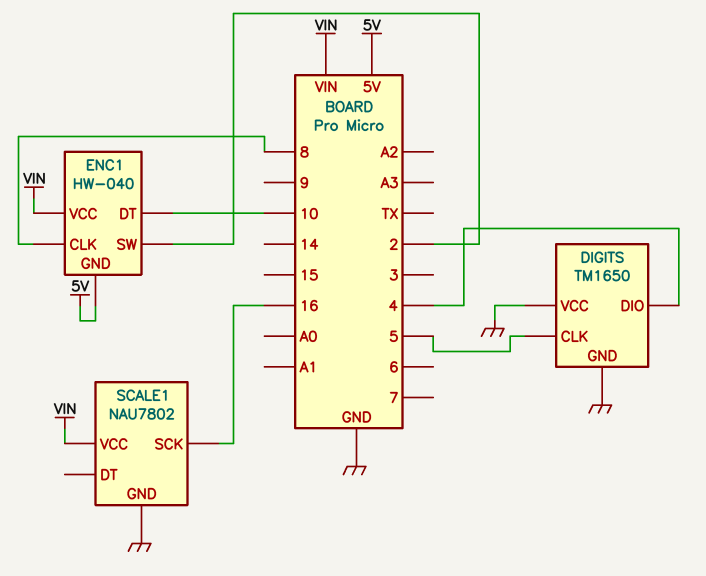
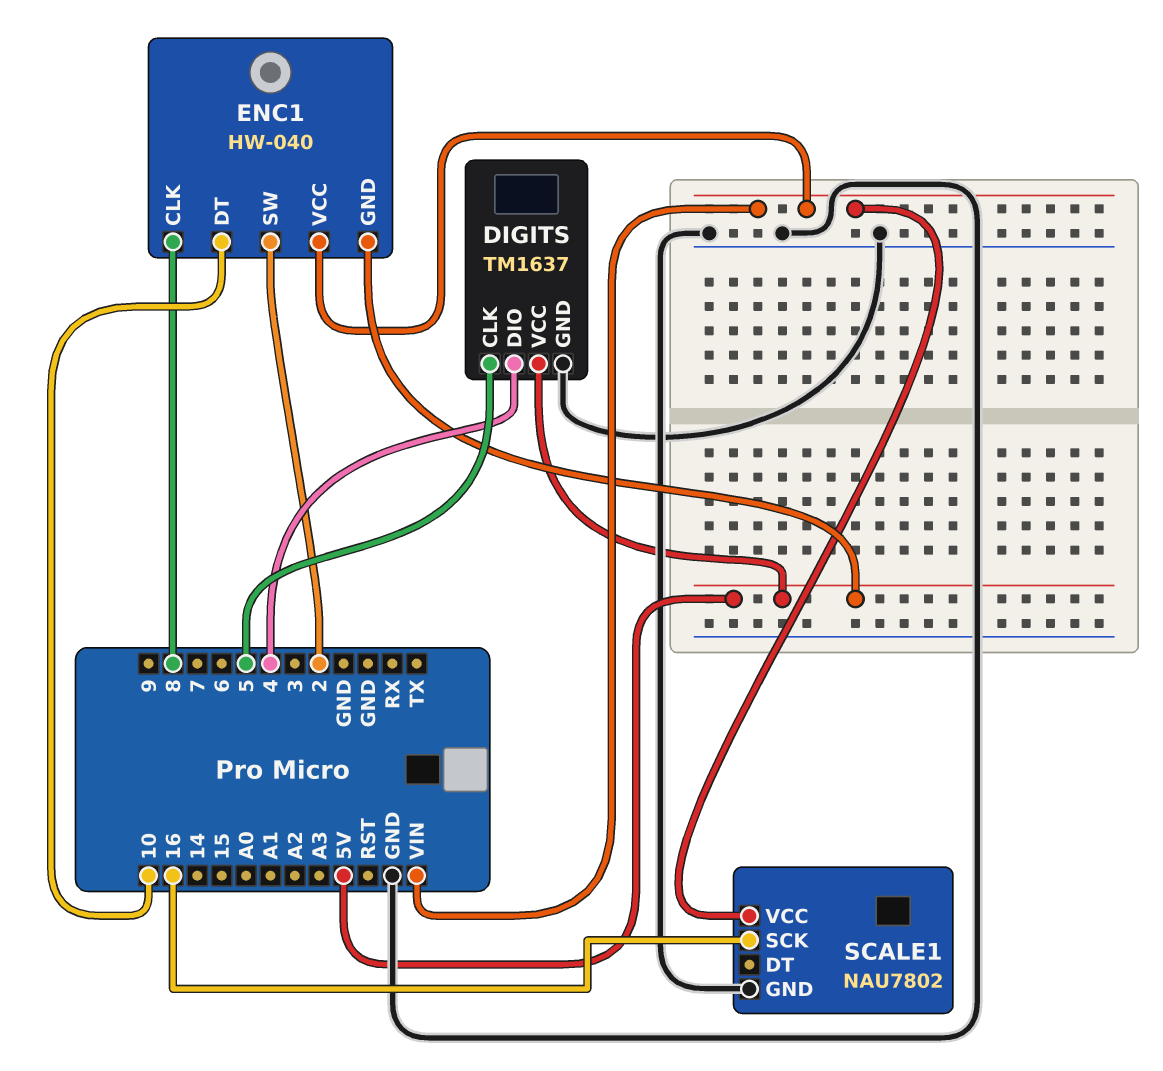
DIGITS: TM1650 -> TM1637
DIGITS pin VCC: GND -> 5V

